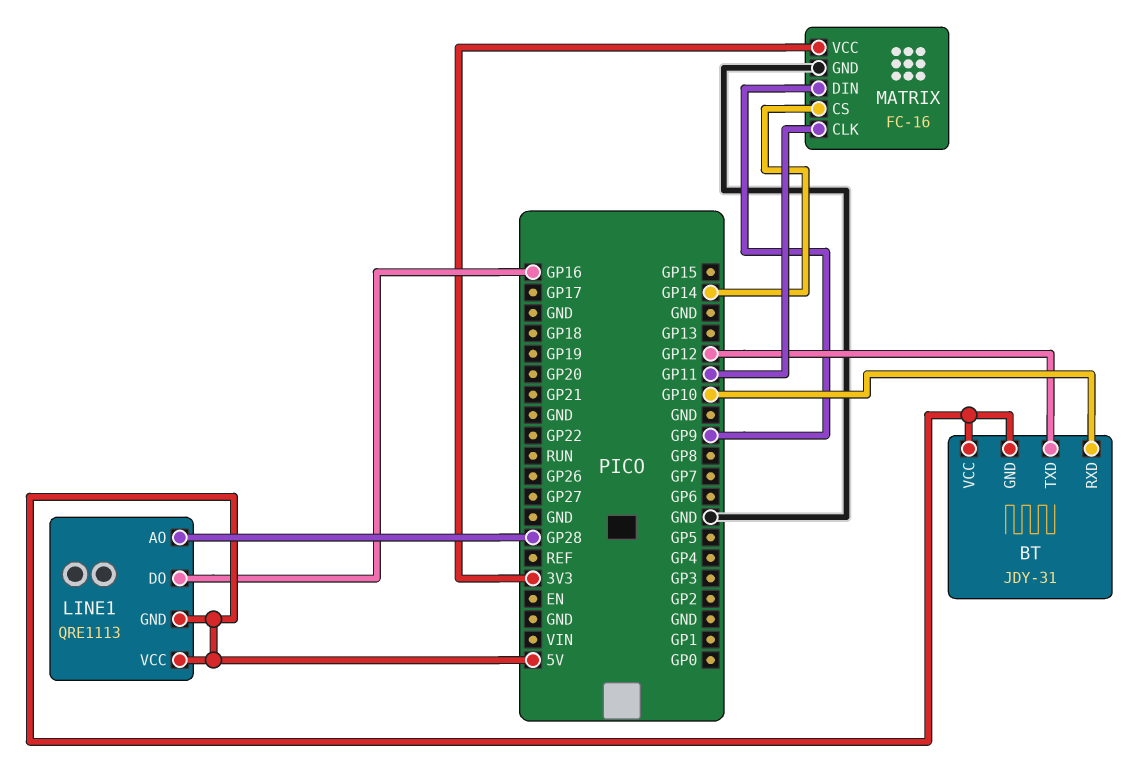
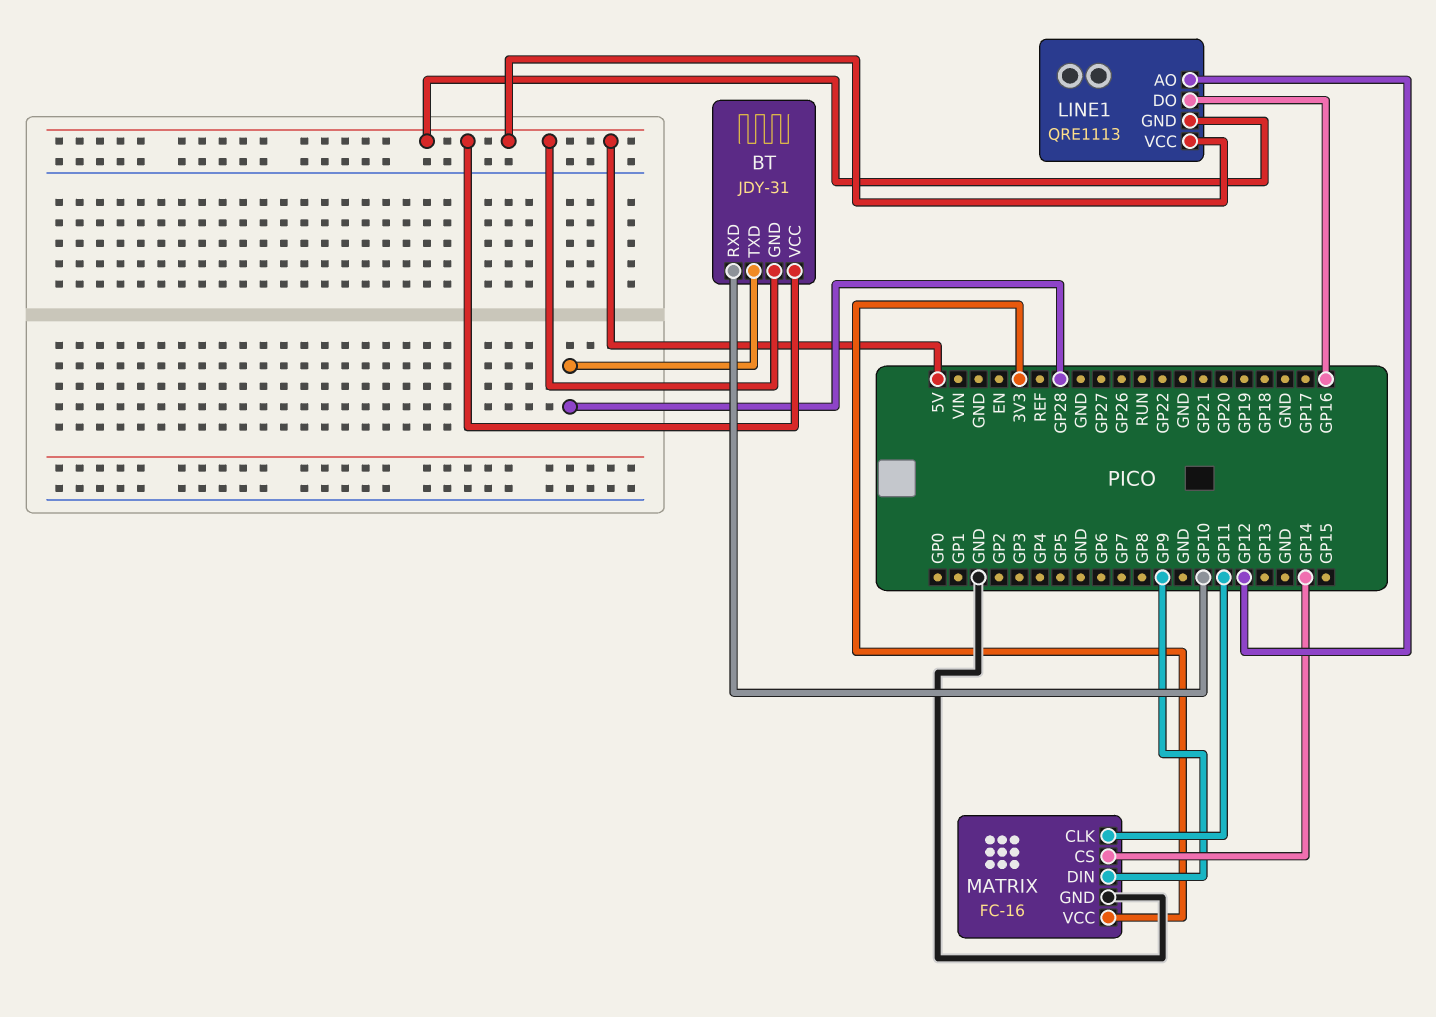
BT pin TXD: GP12 -> GP28
LINE1 pin AO: GP28 -> GP12

